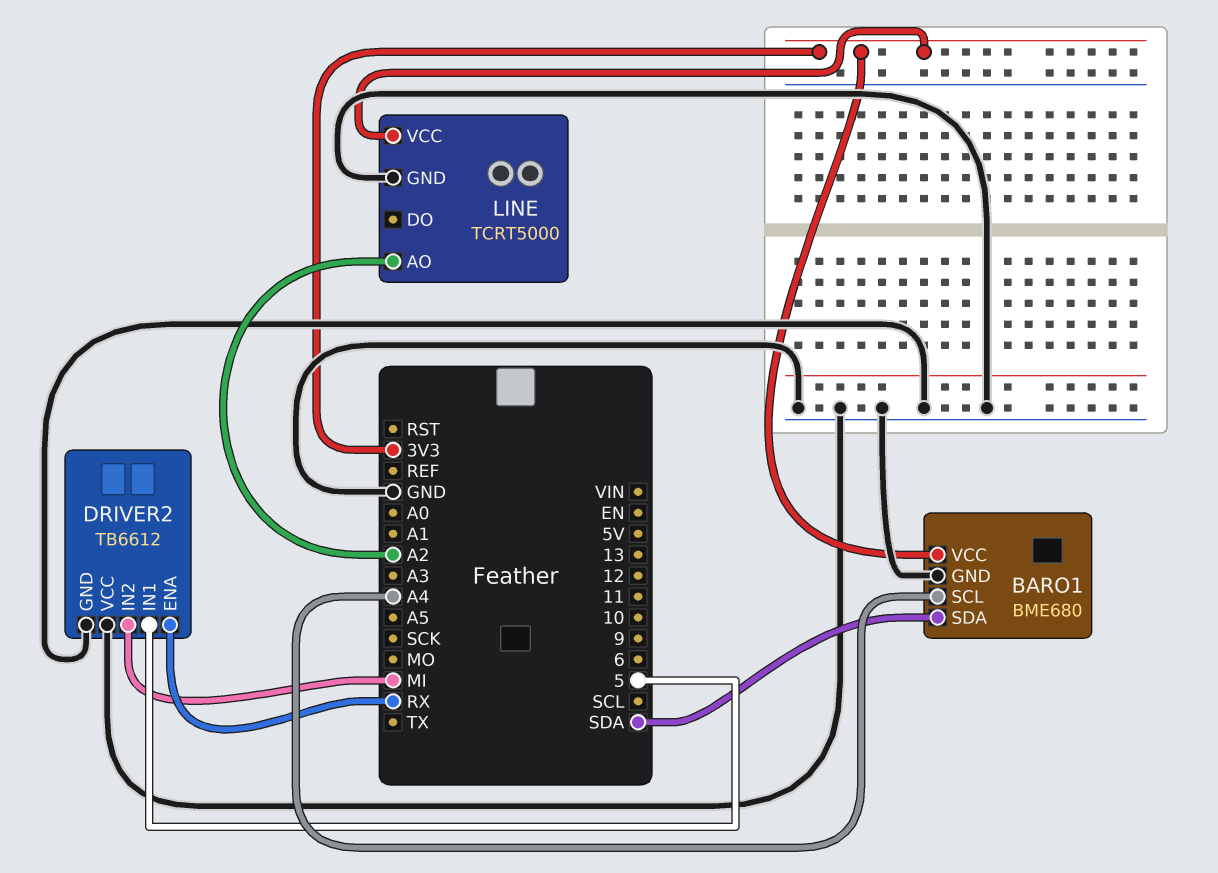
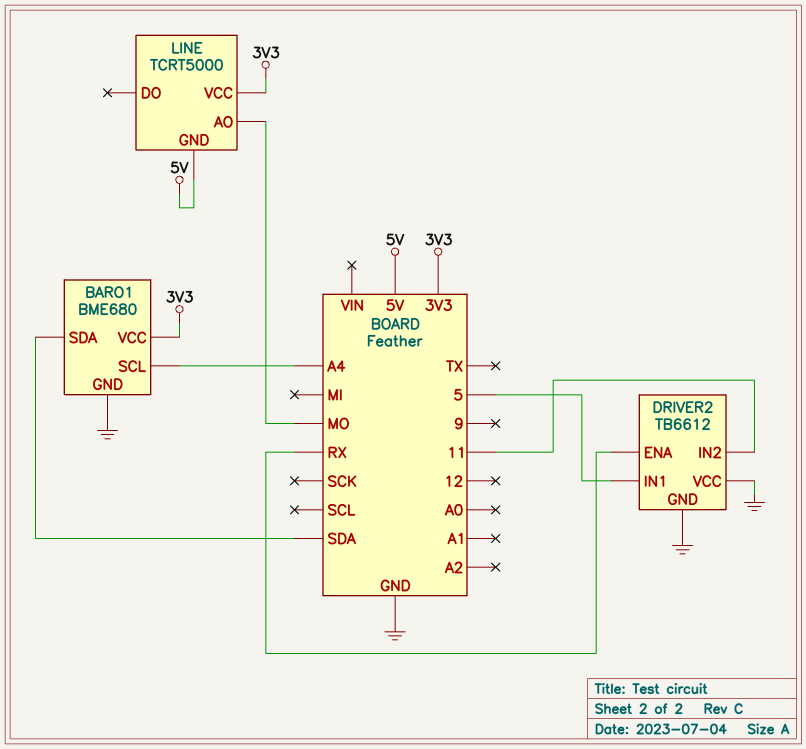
DRIVER2 pin IN2: MI -> 11
LINE pin AO: A2 -> MO
LINE pin GND: GND -> 5V

